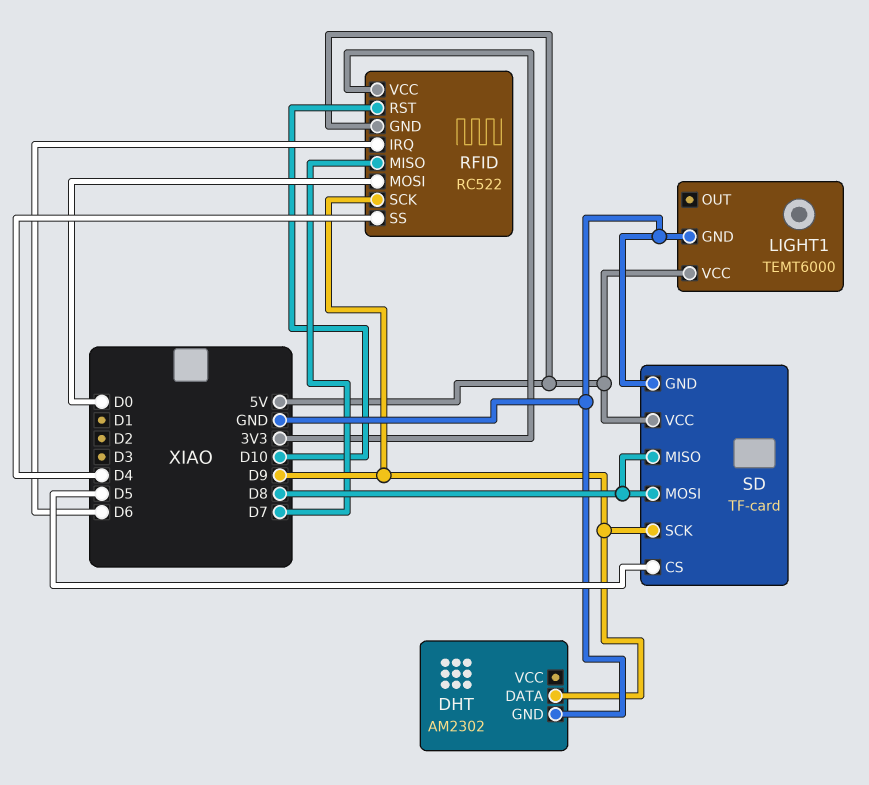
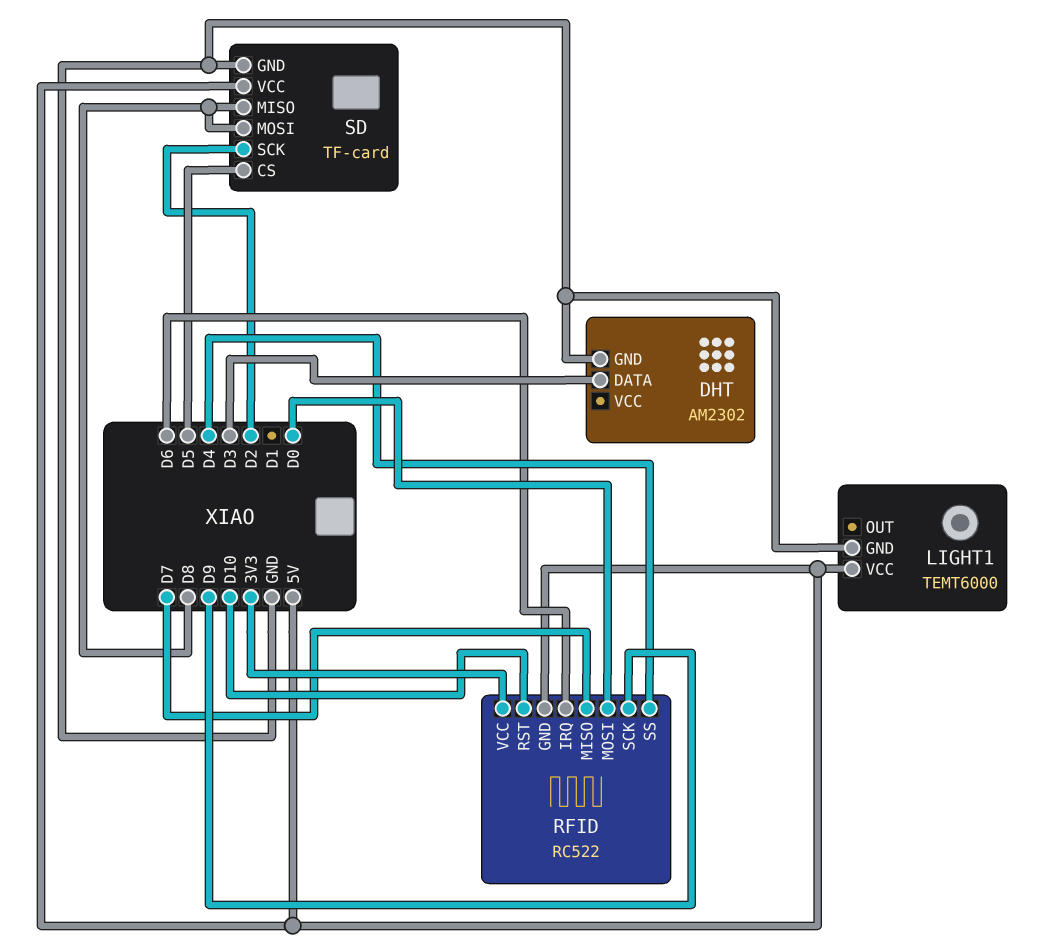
DHT pin DATA: D9 -> D3
SD pin SCK: D9 -> D2

